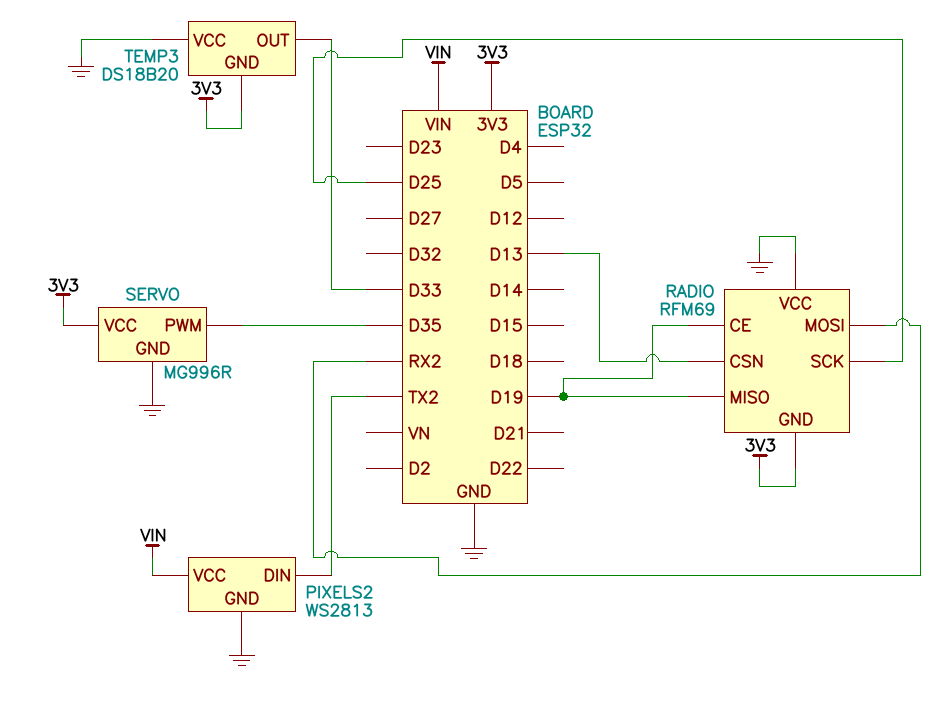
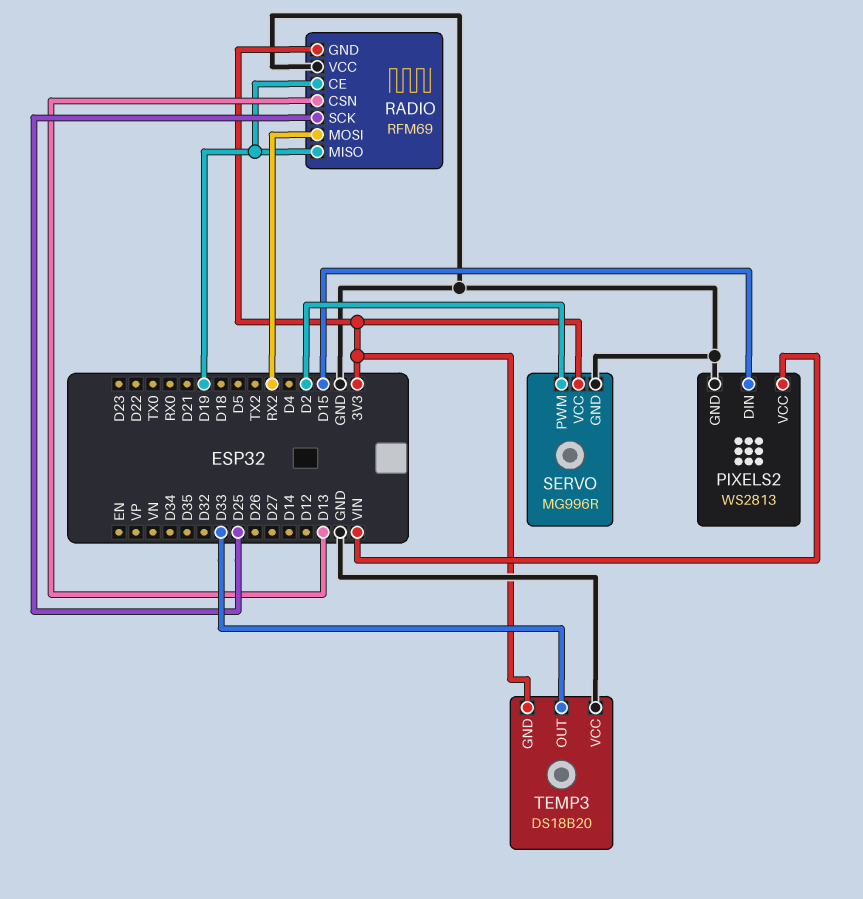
PIXELS2 pin DIN: TX2 -> D15
SERVO pin PWM: D35 -> D2

